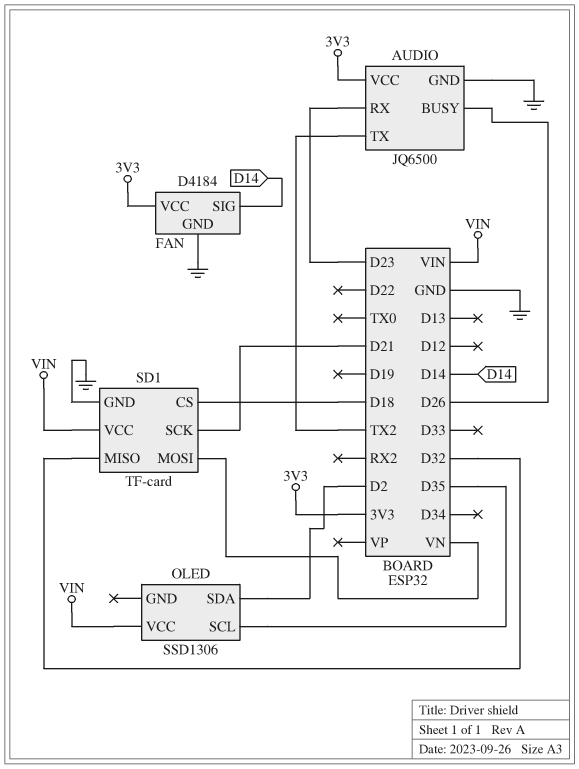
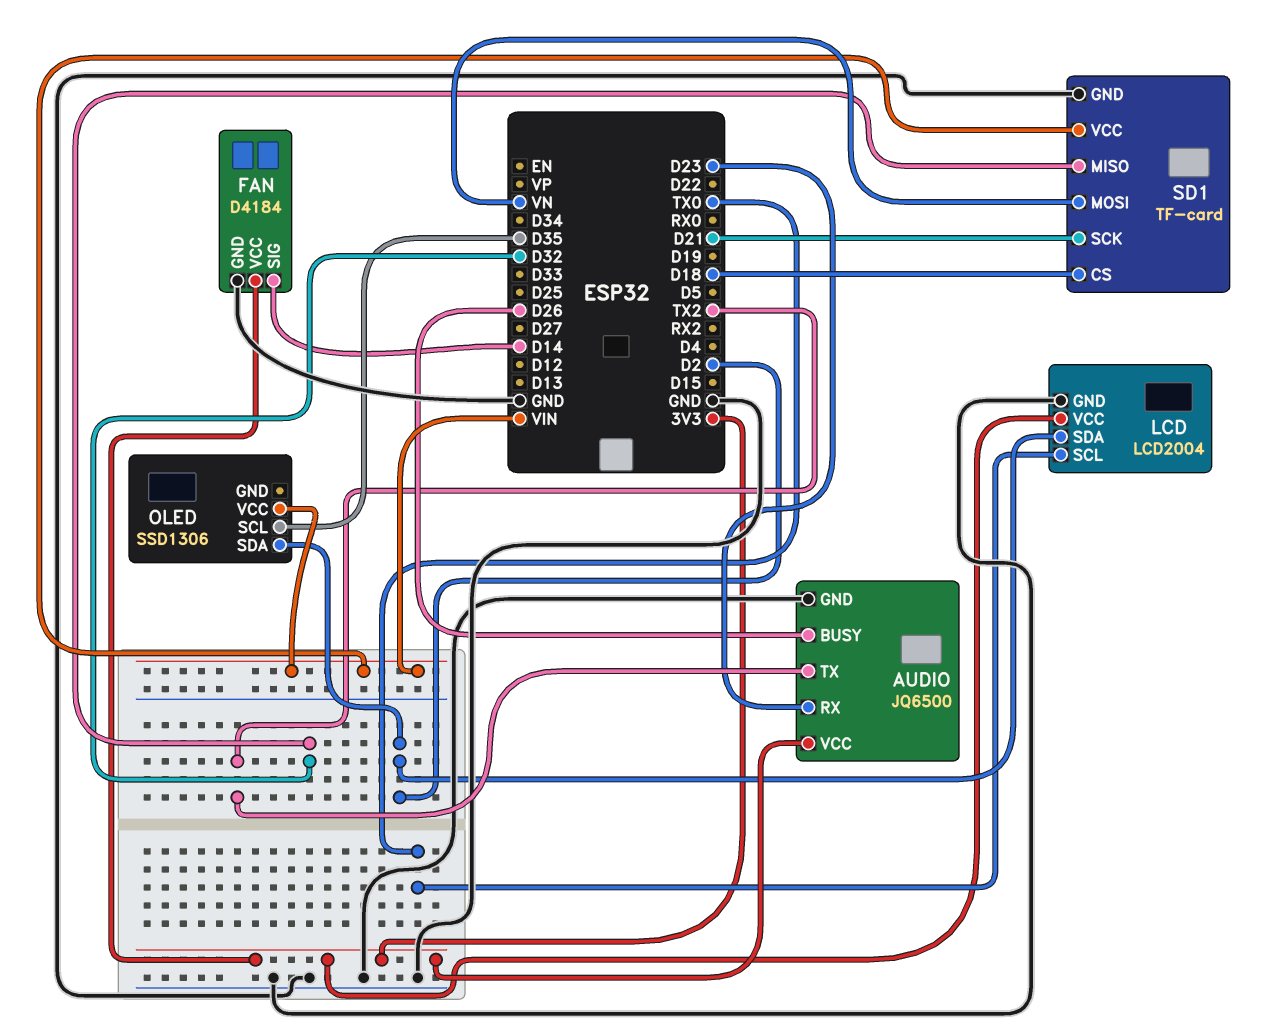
LCD: none -> LCD2004
LCD pin GND: none -> GND
LCD pin SCL: none -> TX0
LCD pin SDA: none -> D2
LCD pin VCC: none -> 3V3

